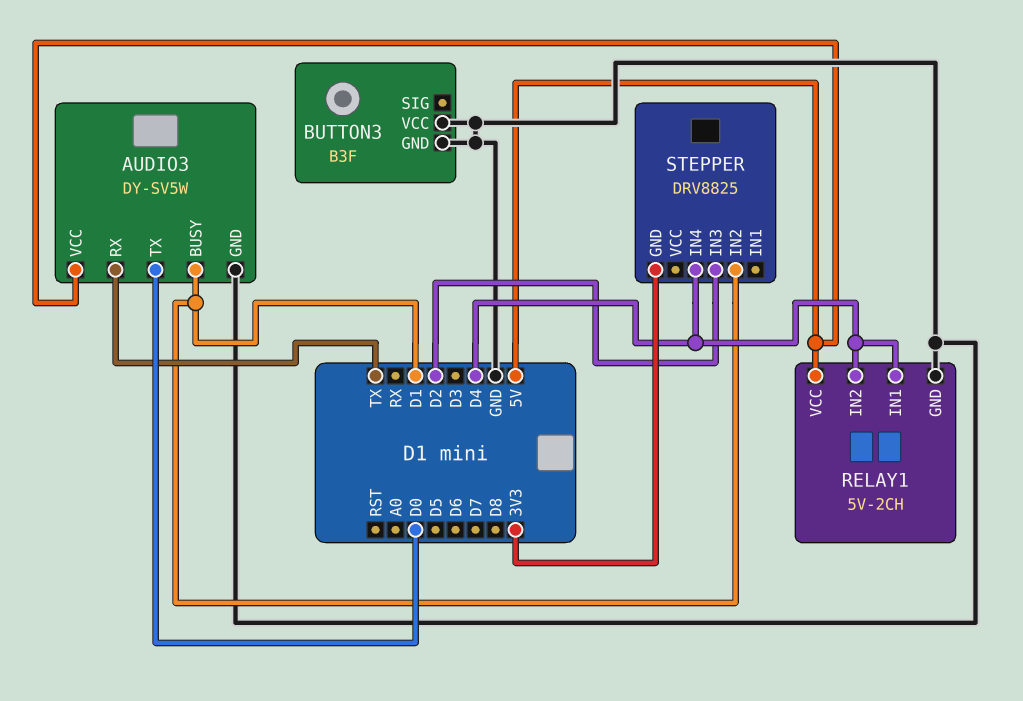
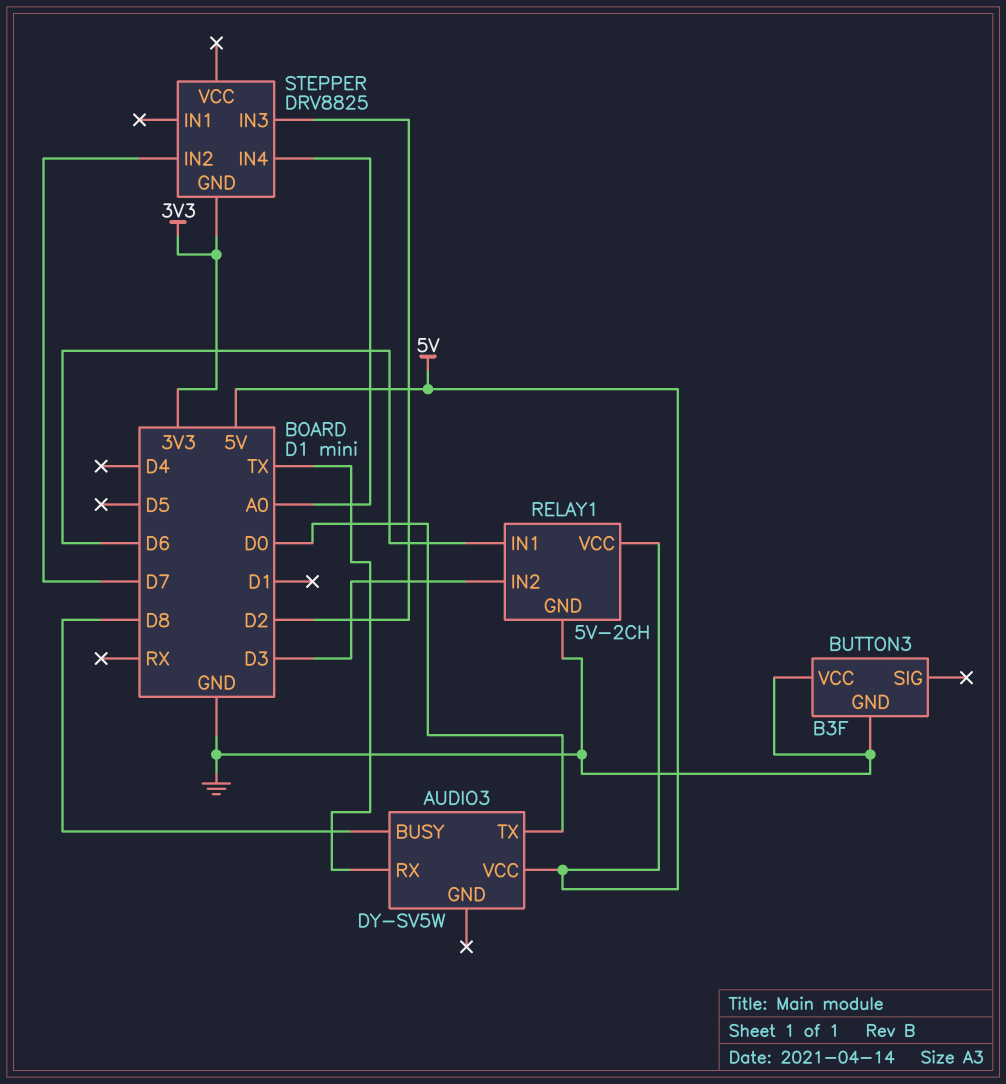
AUDIO3 pin BUSY: D1 -> D8
AUDIO3 pin GND: GND -> none
RELAY1 pin IN1: D4 -> D6
RELAY1 pin IN2: D4 -> D3
STEPPER pin IN2: D1 -> D7
STEPPER pin IN4: D4 -> A0

